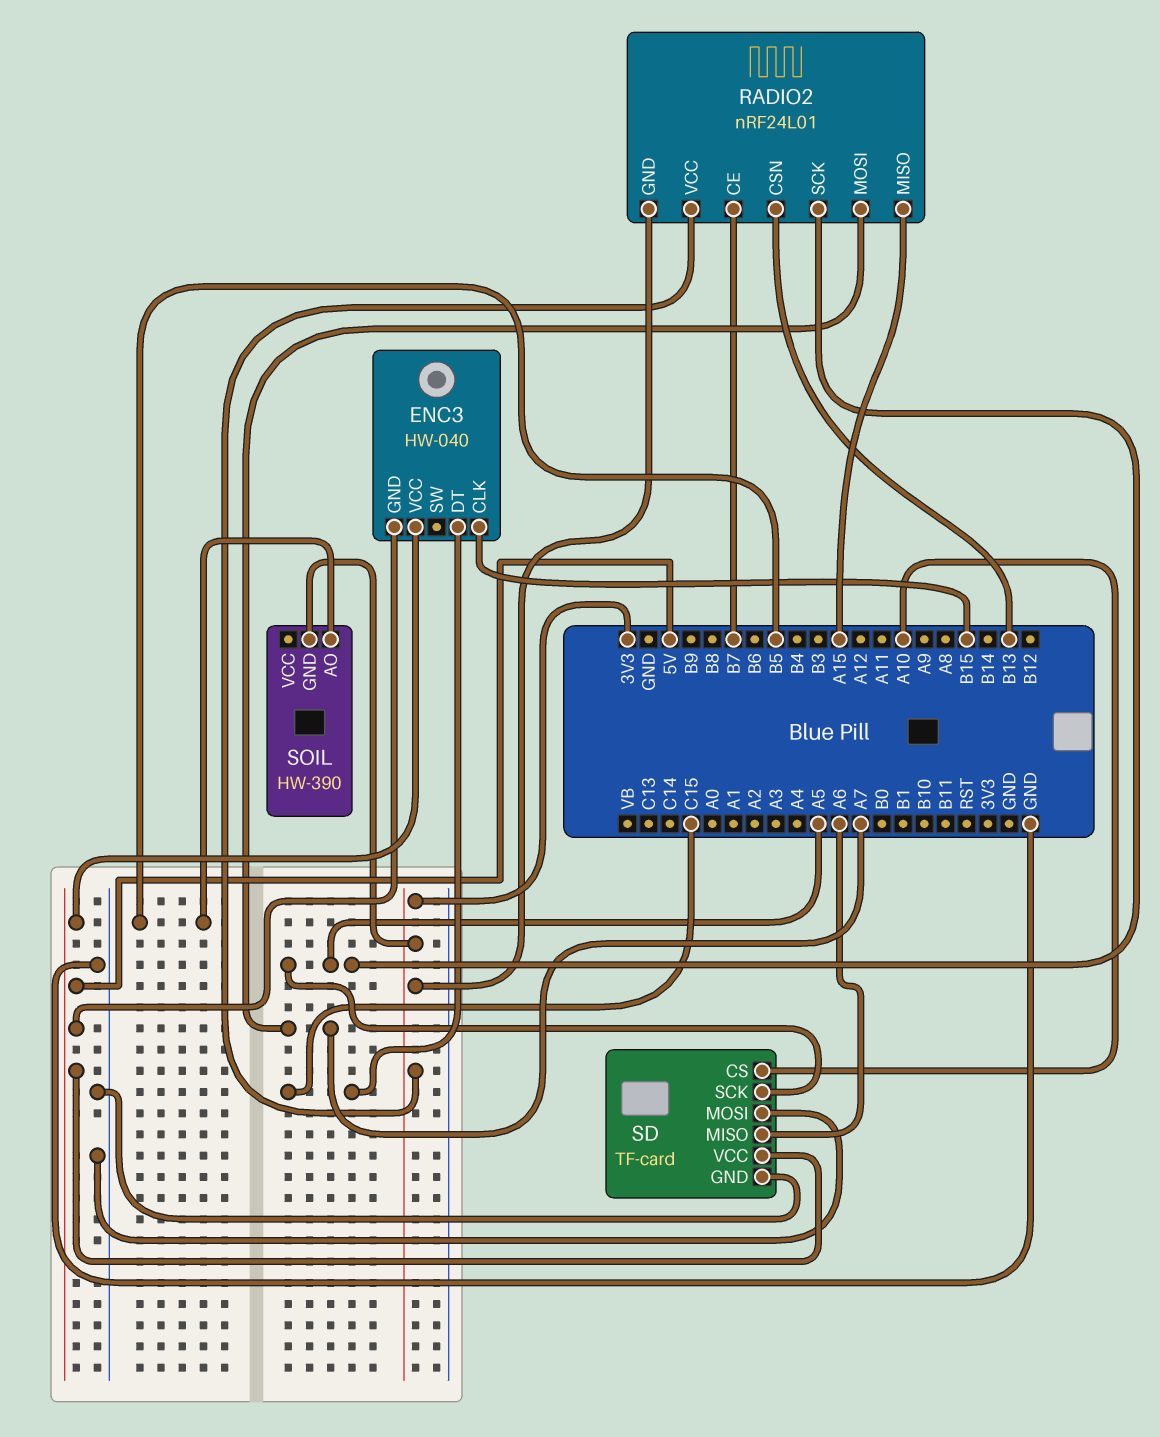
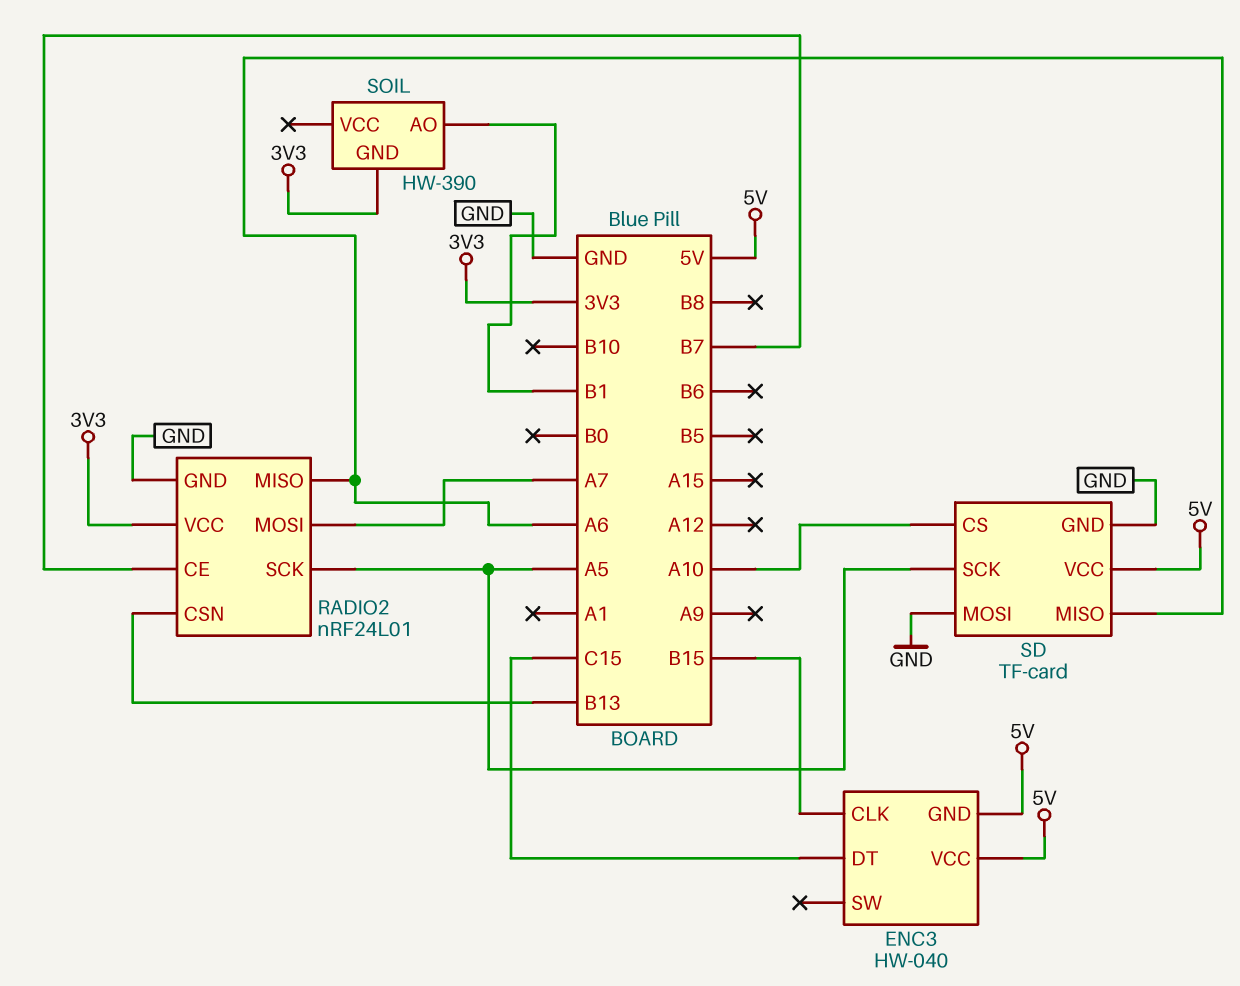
RADIO2 pin GND: 3V3 -> GND
RADIO2 pin MISO: A15 -> A6
SOIL pin AO: B5 -> B1

